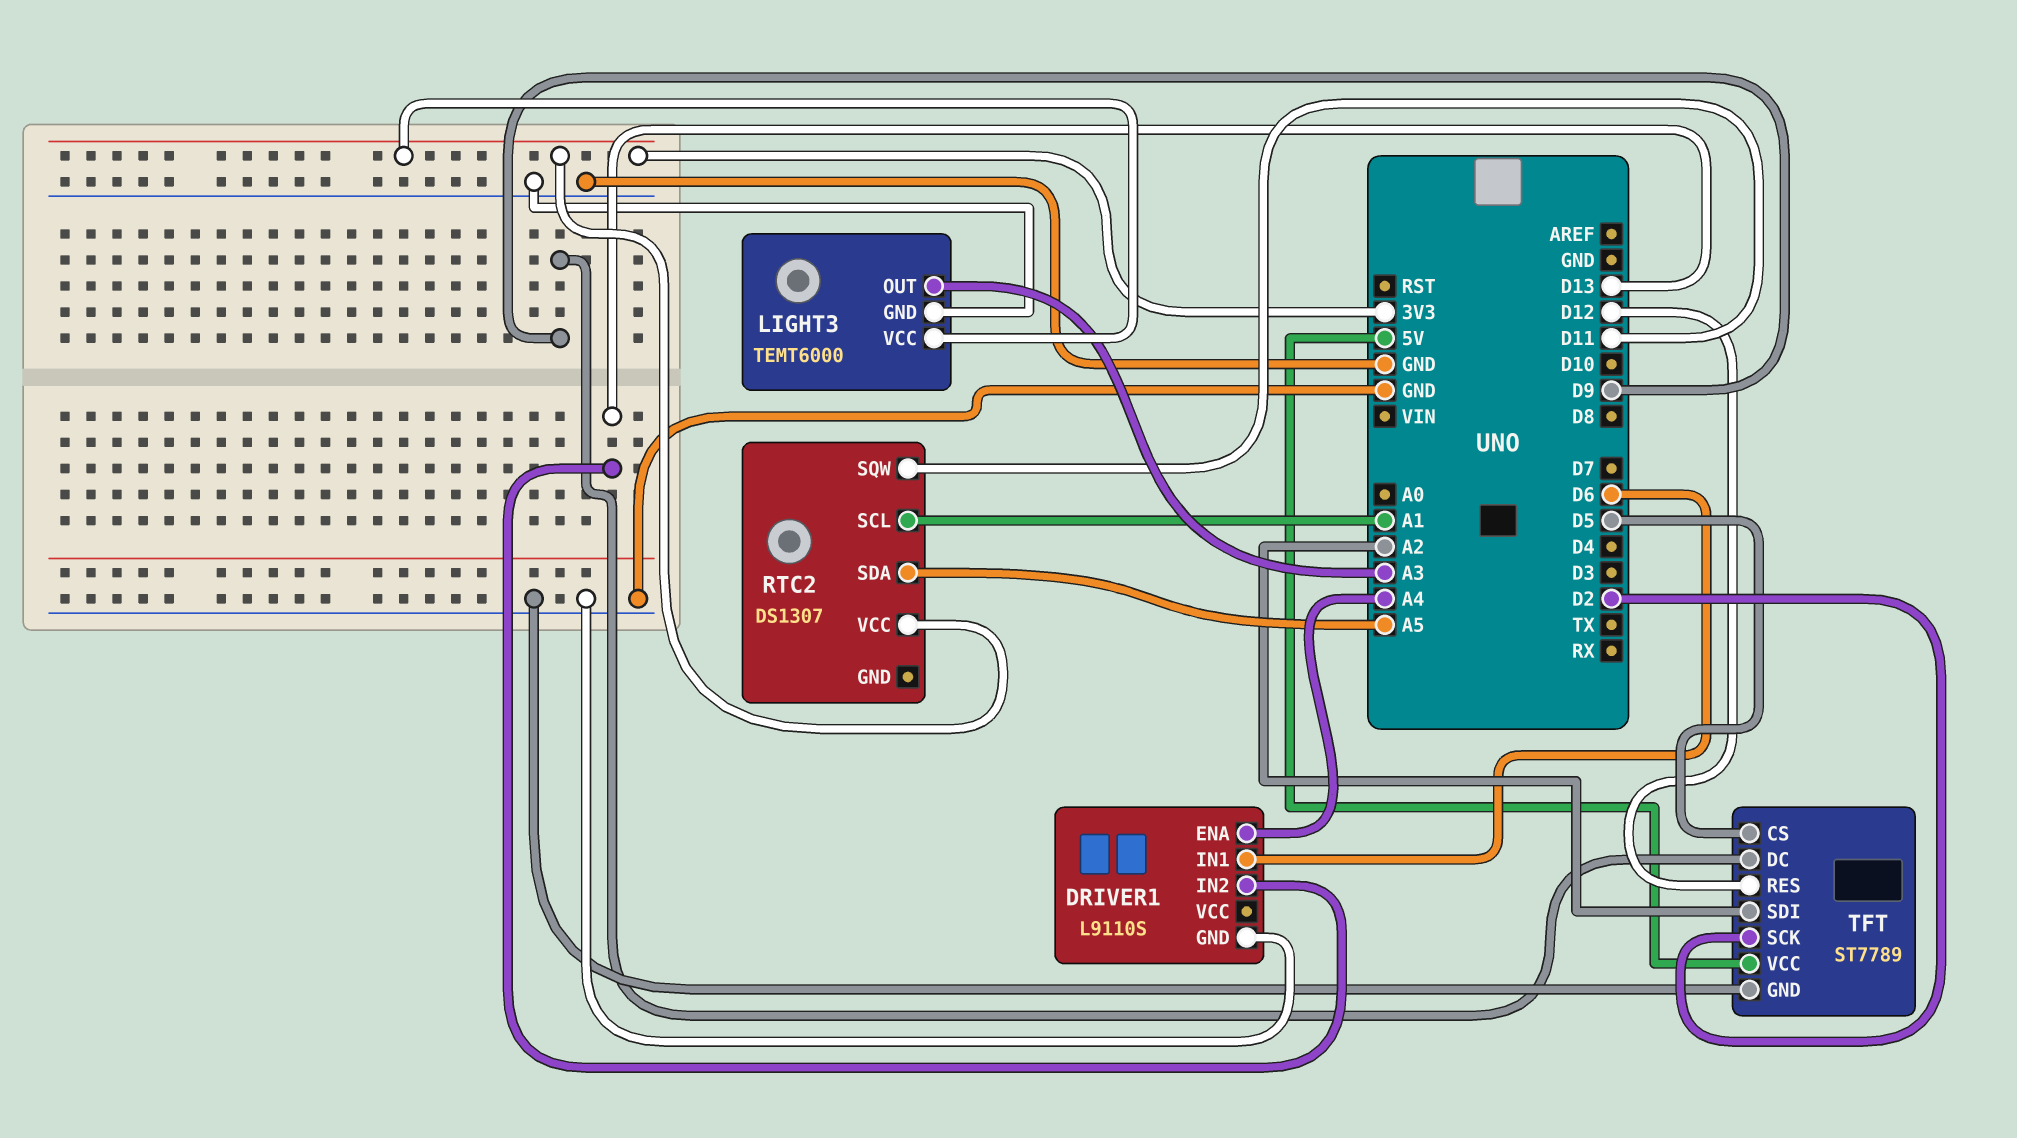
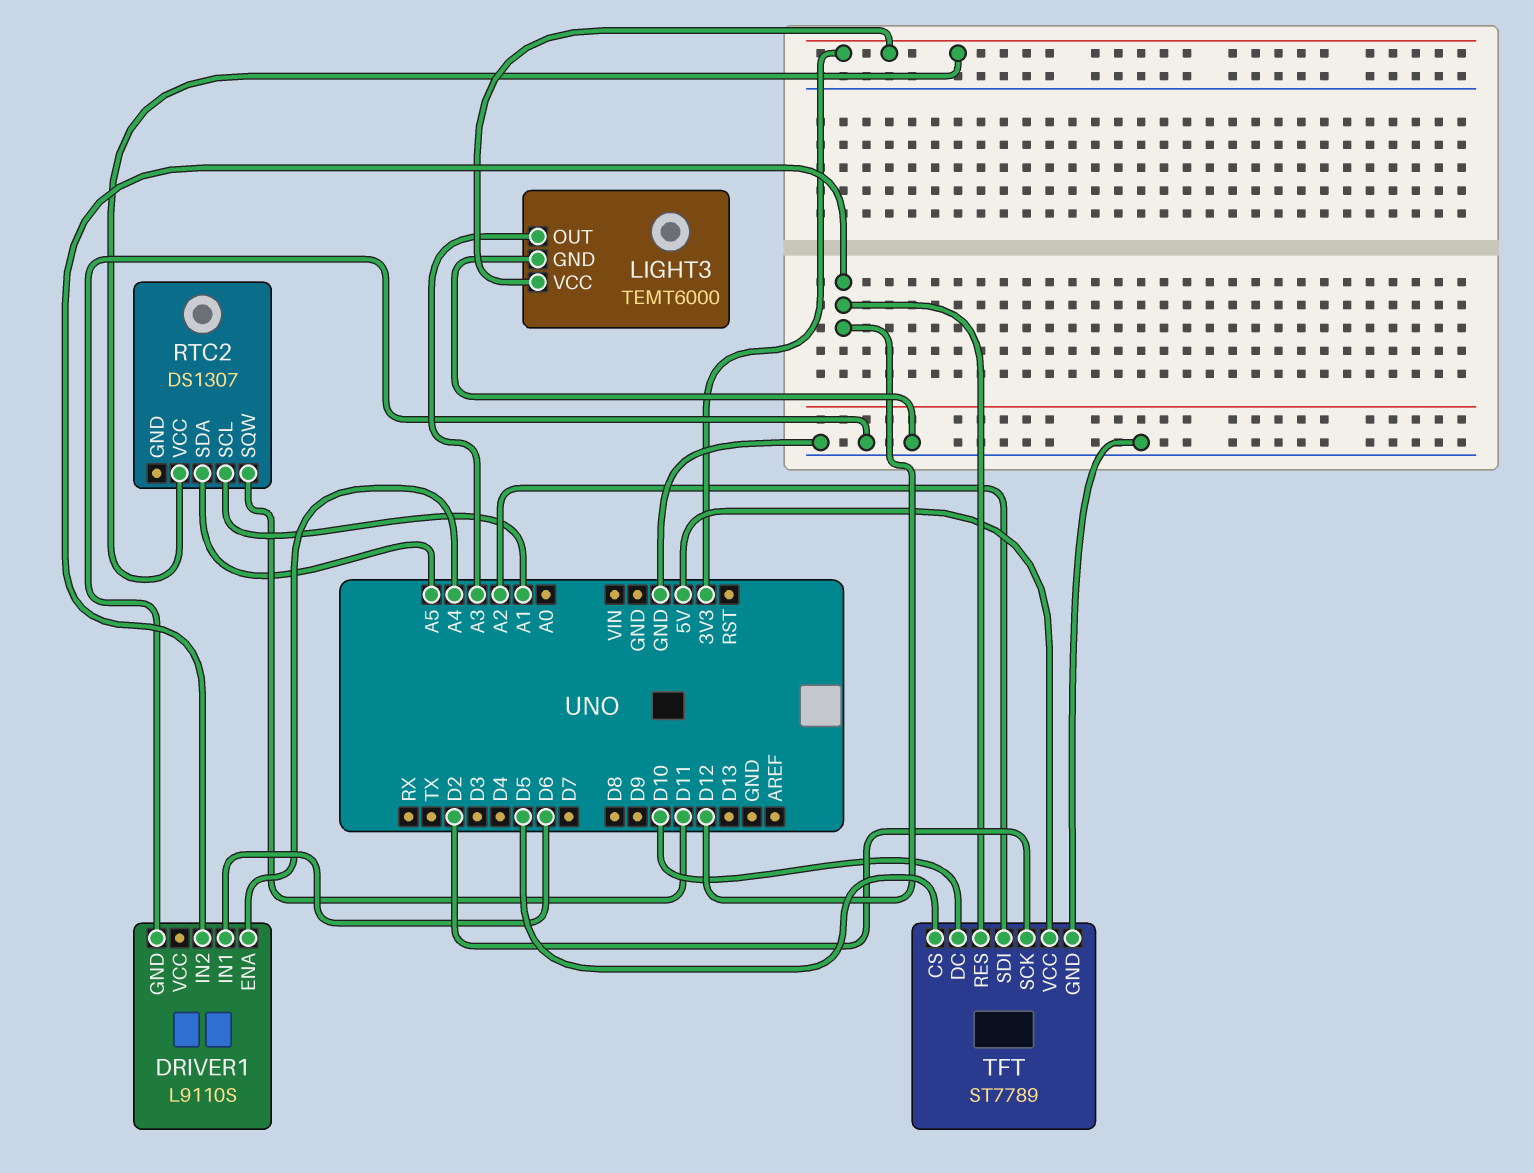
DRIVER1 pin IN2: D13 -> D12
TFT pin DC: D9 -> D10

